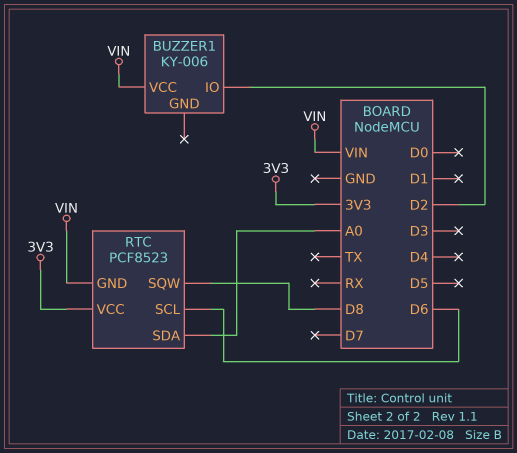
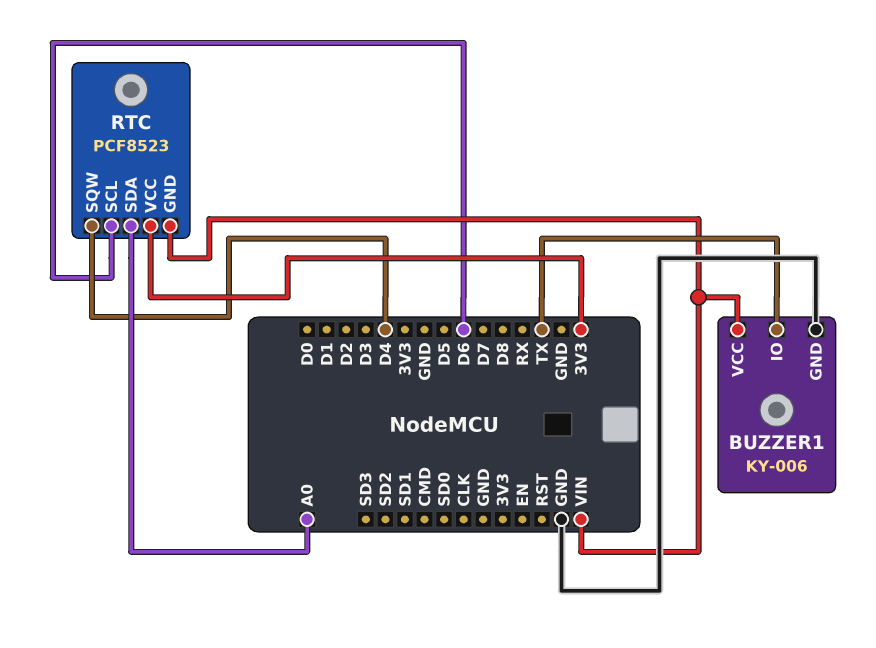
BUZZER1 pin GND: none -> GND
BUZZER1 pin IO: D2 -> TX
RTC pin SQW: D8 -> D4

